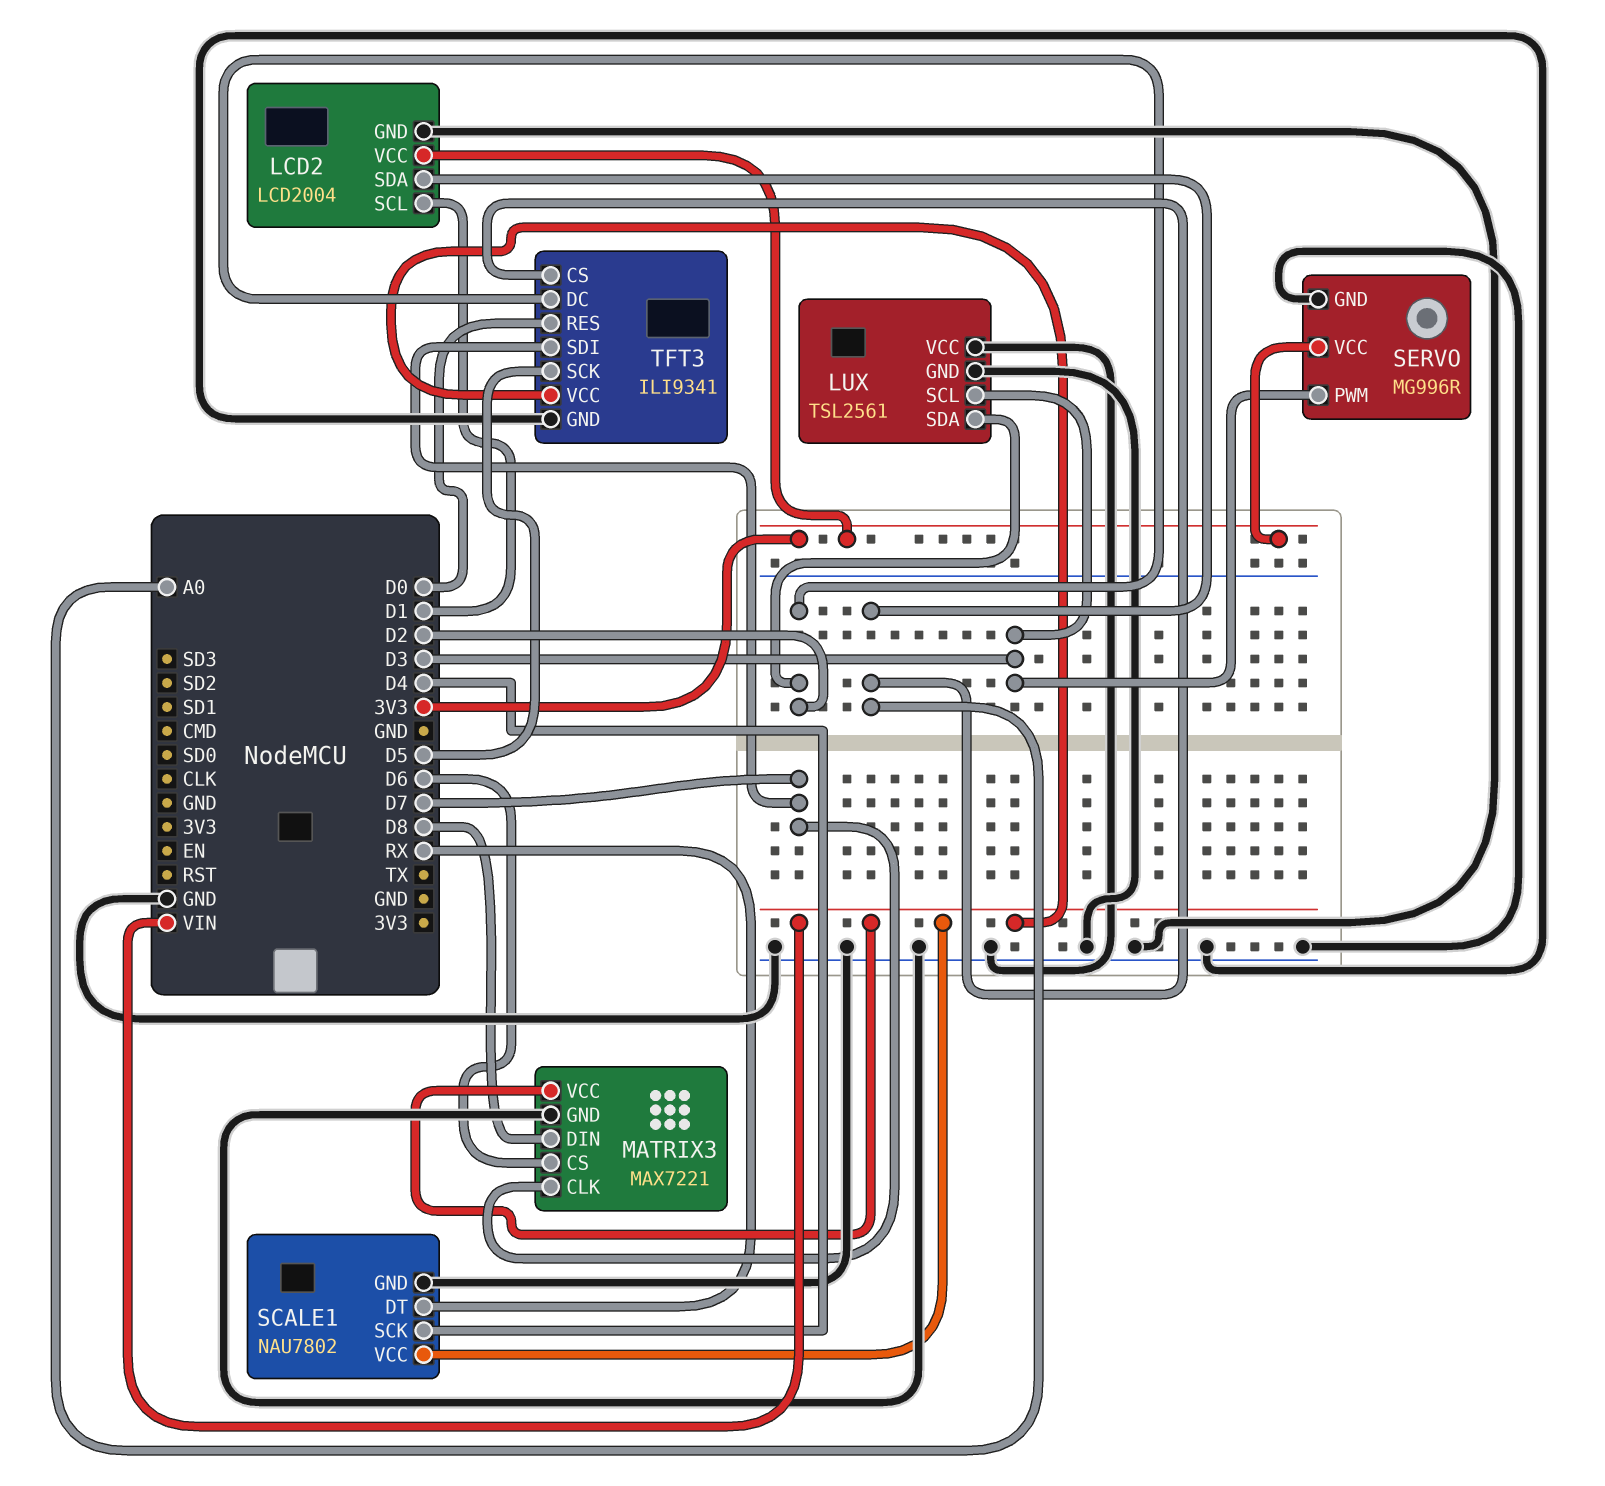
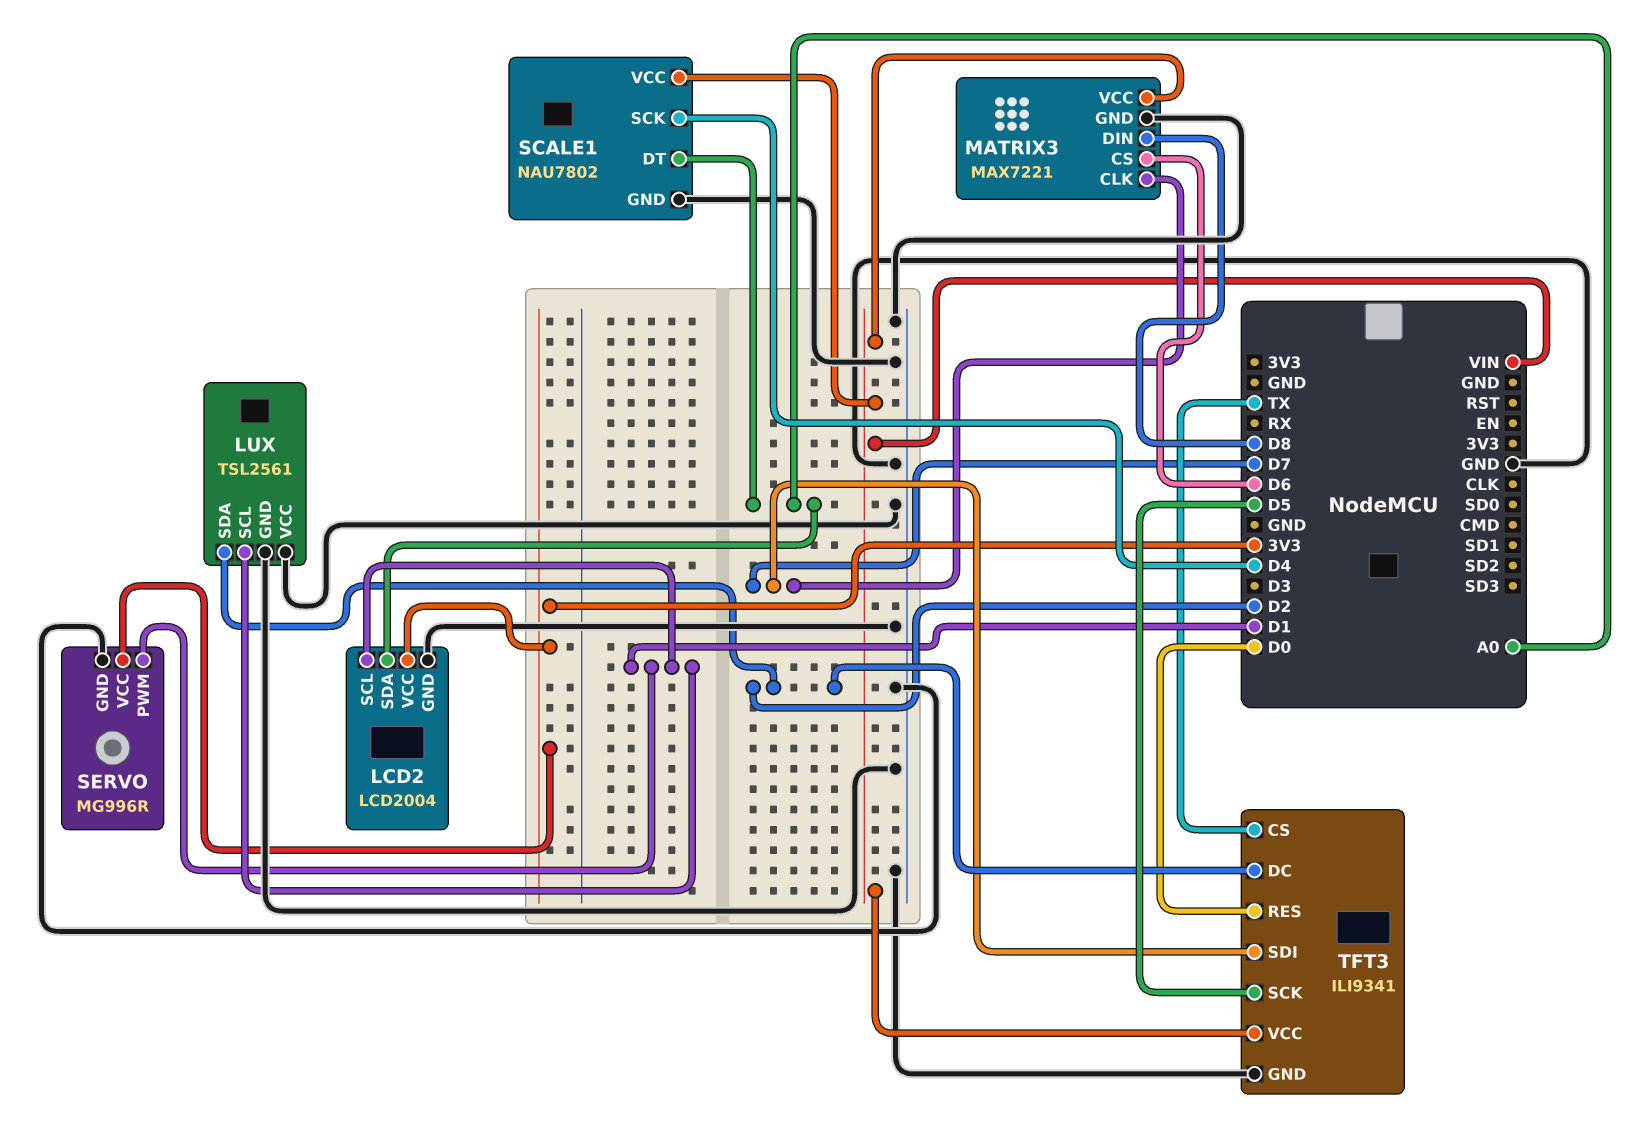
LUX pin SCL: D3 -> D1
SCALE1 pin DT: RX -> A0
SERVO pin PWM: D3 -> D1
TFT3 pin CS: A0 -> TX

